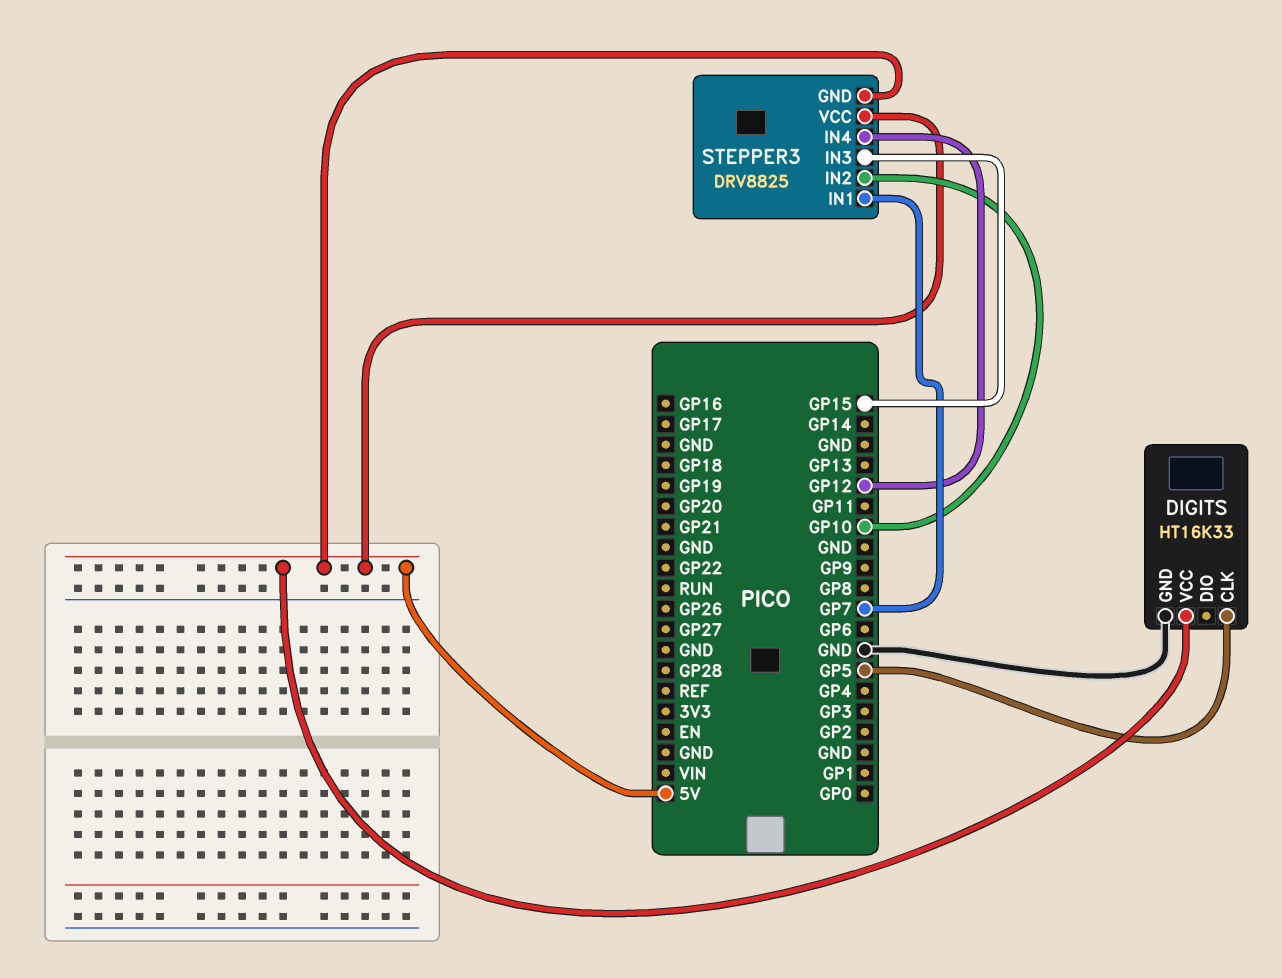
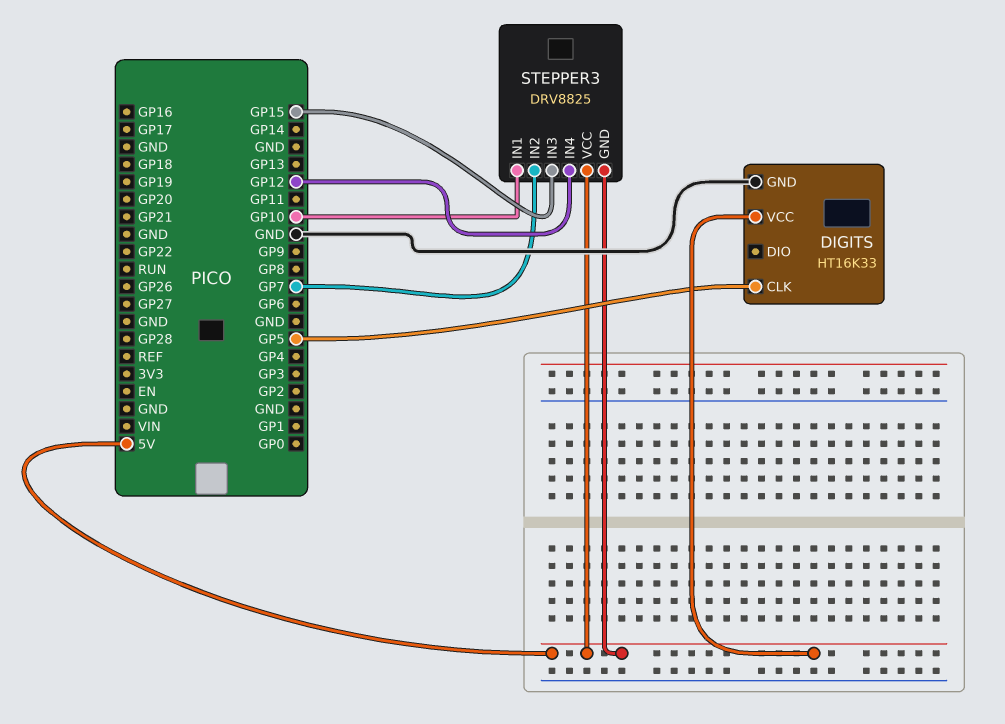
STEPPER3 pin IN1: GP7 -> GP10
STEPPER3 pin IN2: GP10 -> GP7

